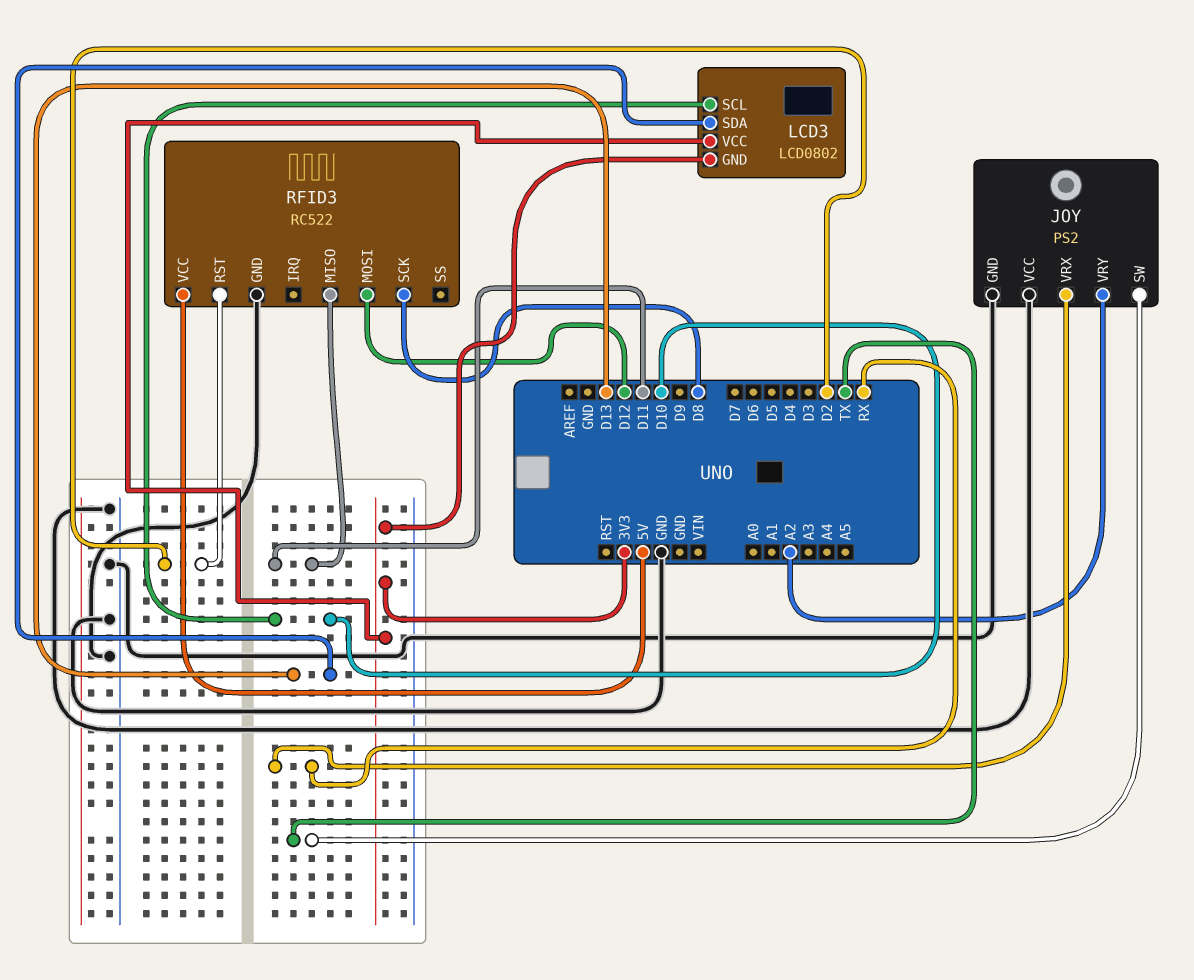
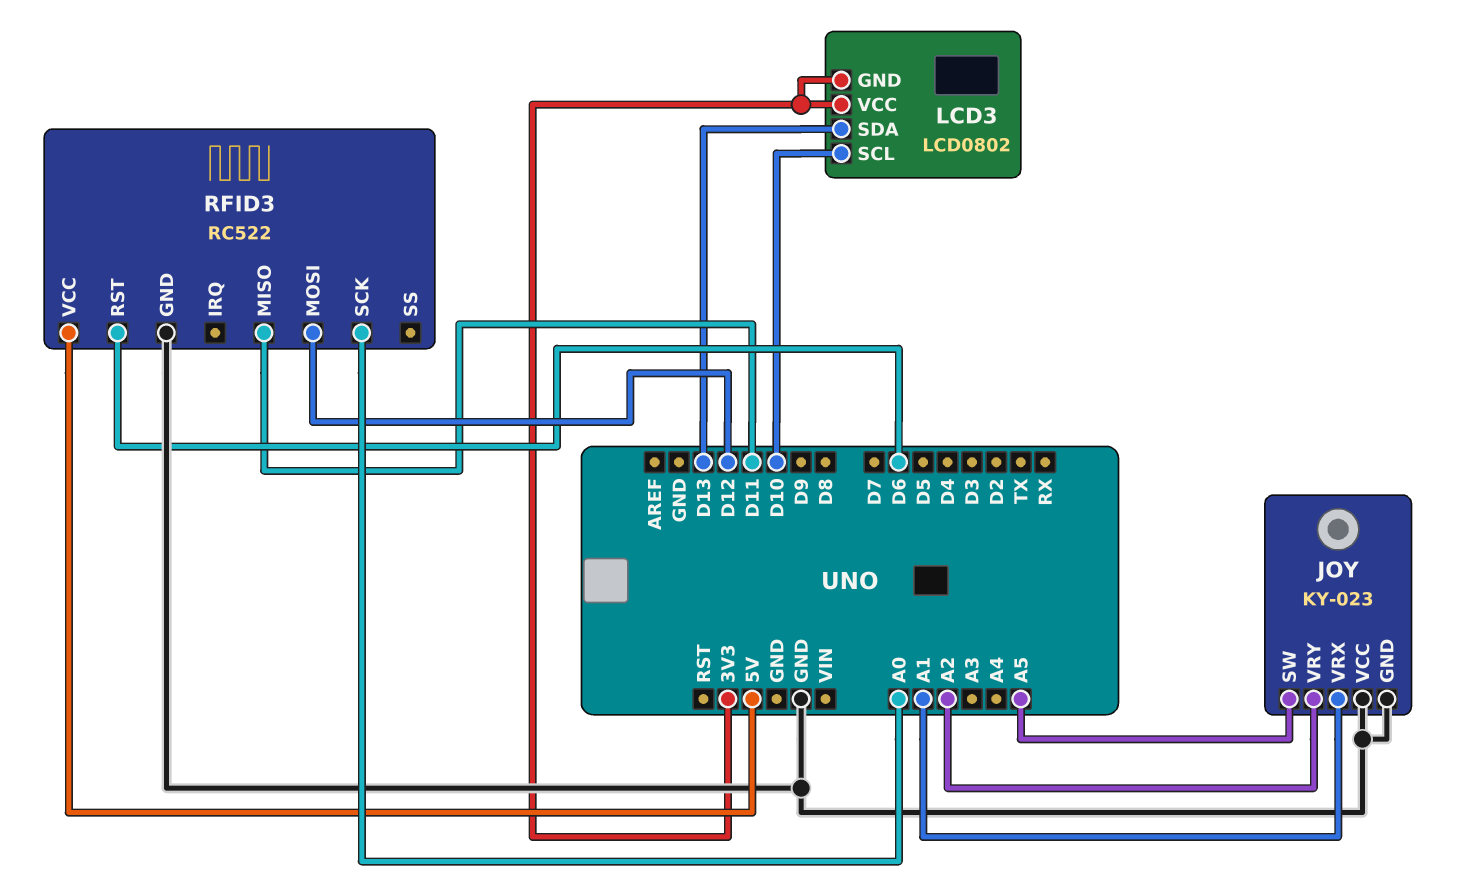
JOY: PS2 -> KY-023
JOY pin SW: TX -> A5
JOY pin VRX: RX -> A1
RFID3 pin RST: D2 -> D6
RFID3 pin SCK: D8 -> A0

